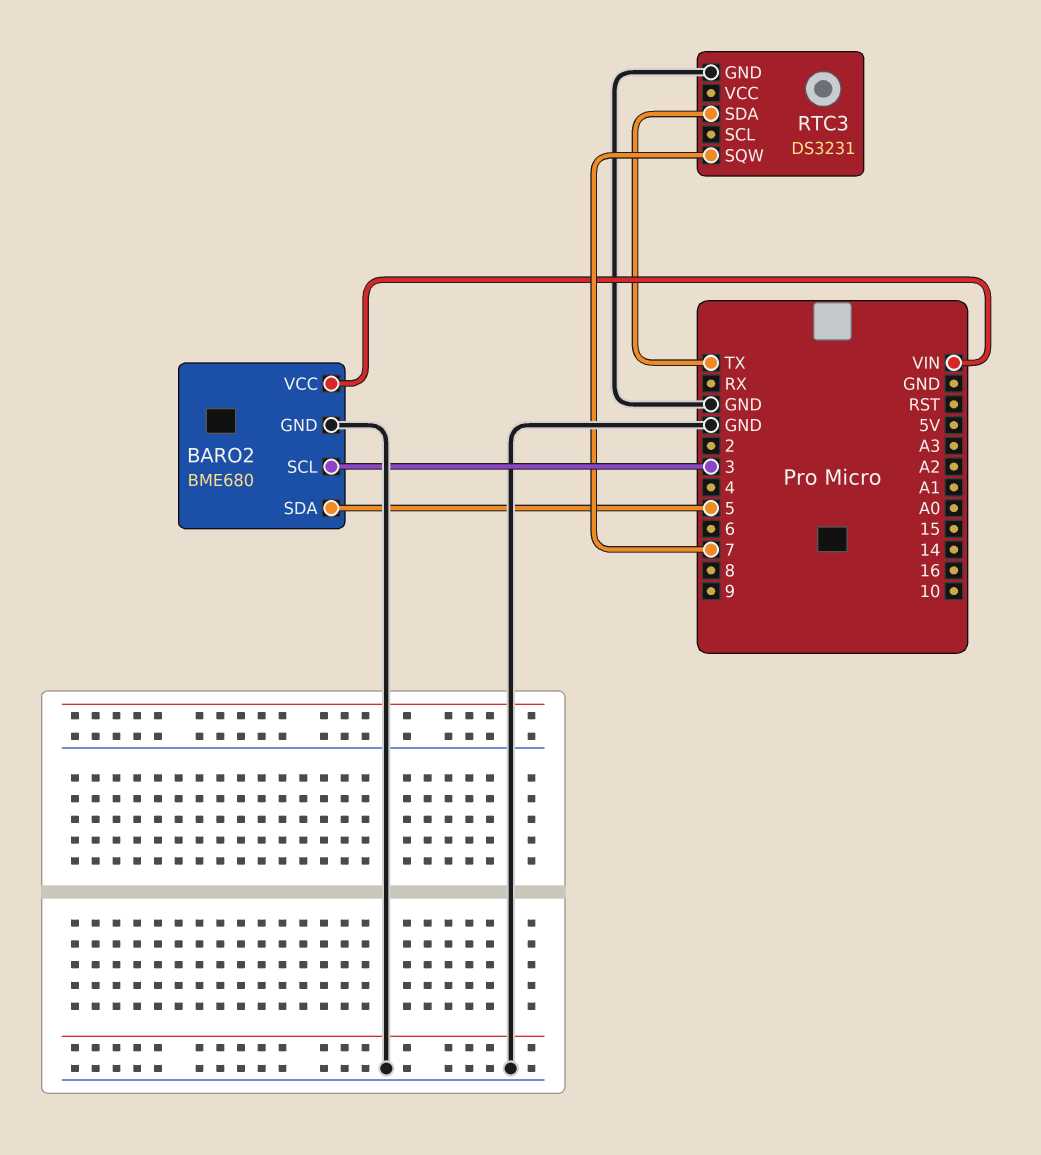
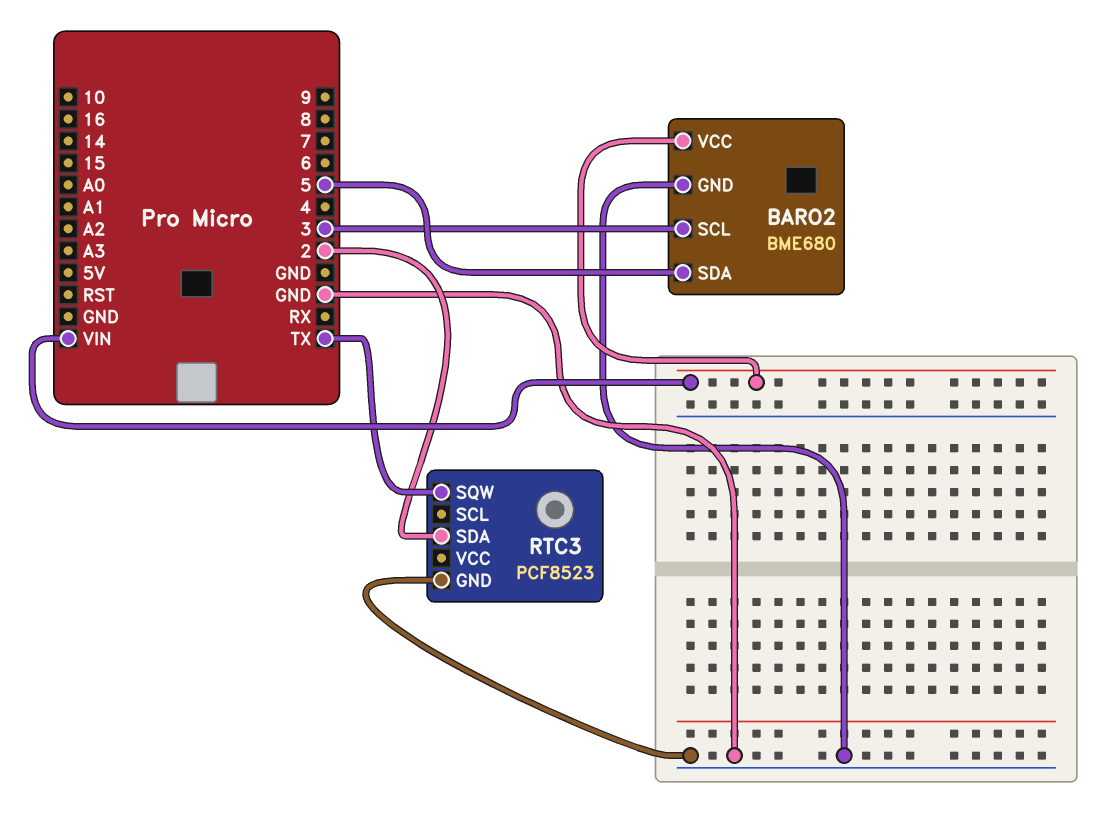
RTC3: DS3231 -> PCF8523
RTC3 pin SDA: TX -> 2
RTC3 pin SQW: 7 -> TX

